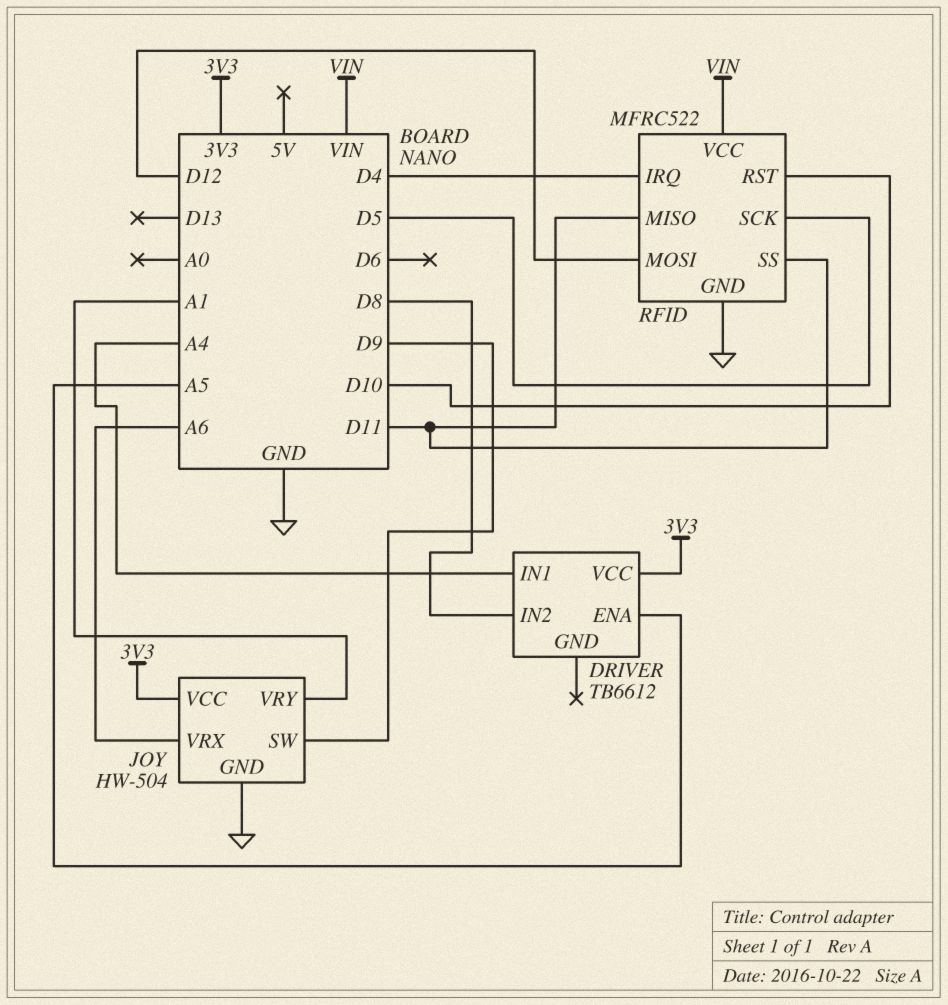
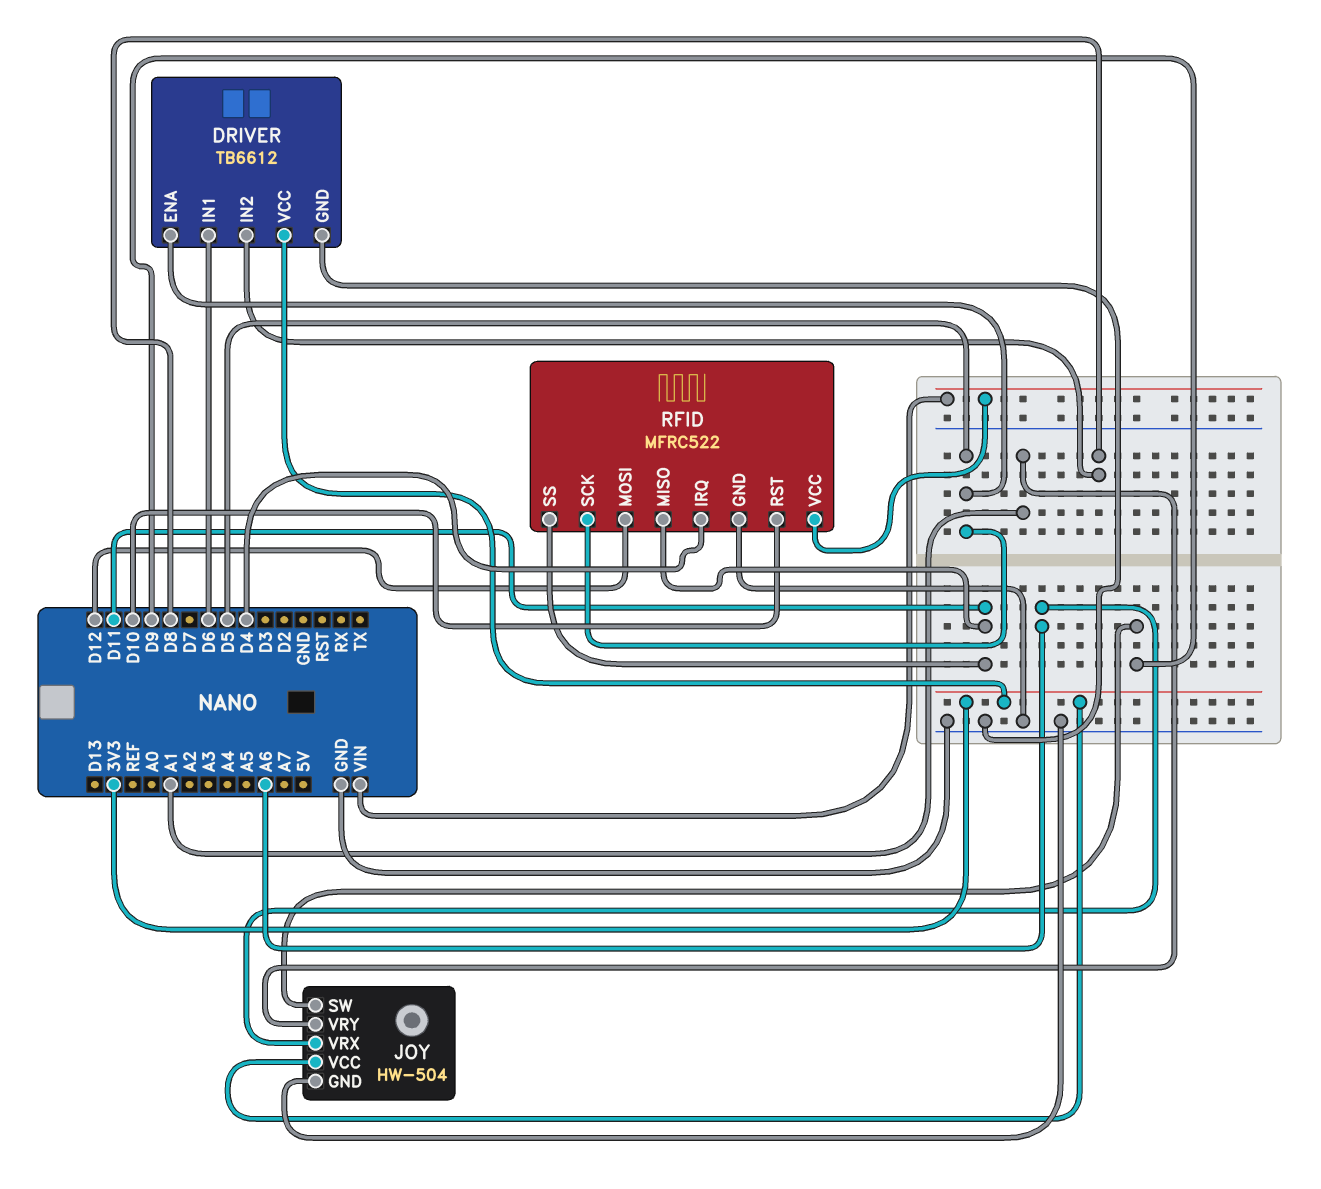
DRIVER pin ENA: A5 -> D5
DRIVER pin GND: none -> GND
DRIVER pin IN1: A4 -> D6

